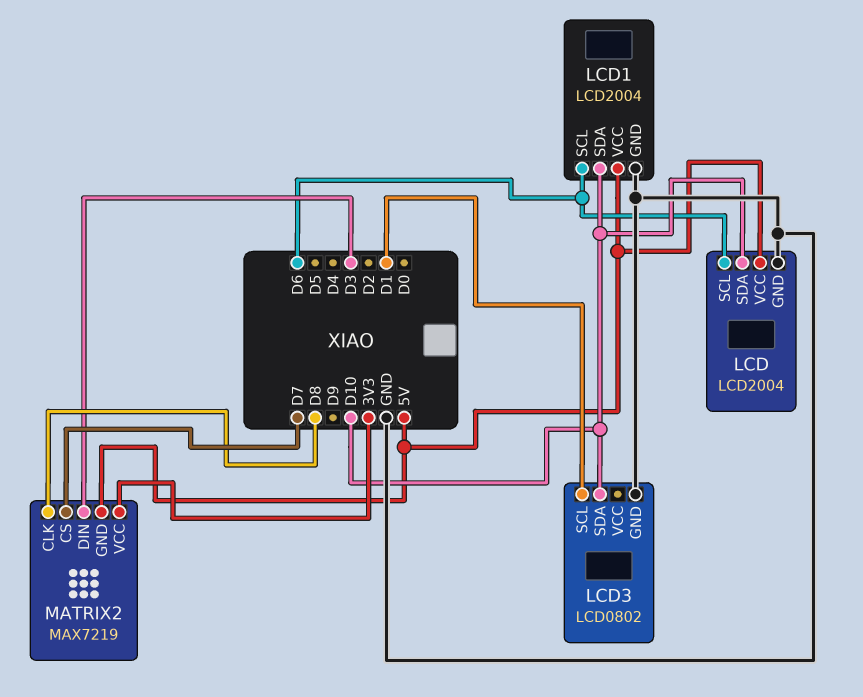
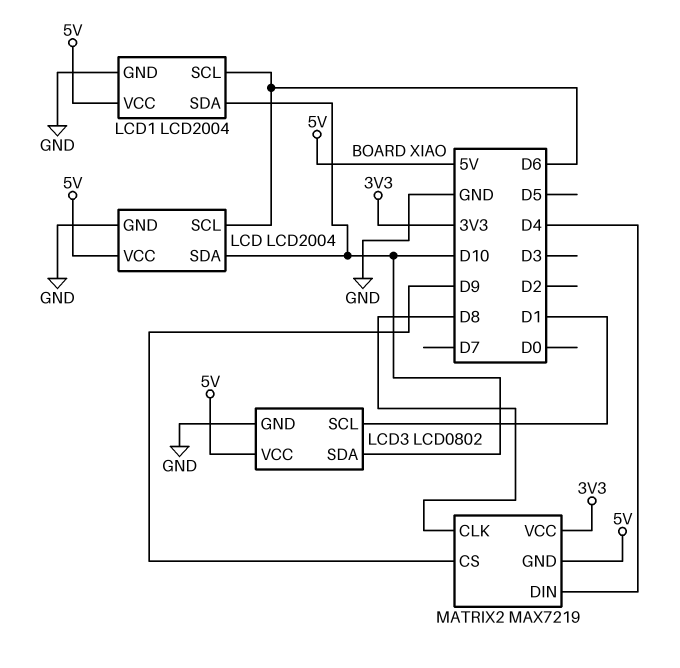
LCD3 pin VCC: none -> 5V
MATRIX2 pin CS: D7 -> D9
MATRIX2 pin DIN: D3 -> D4

